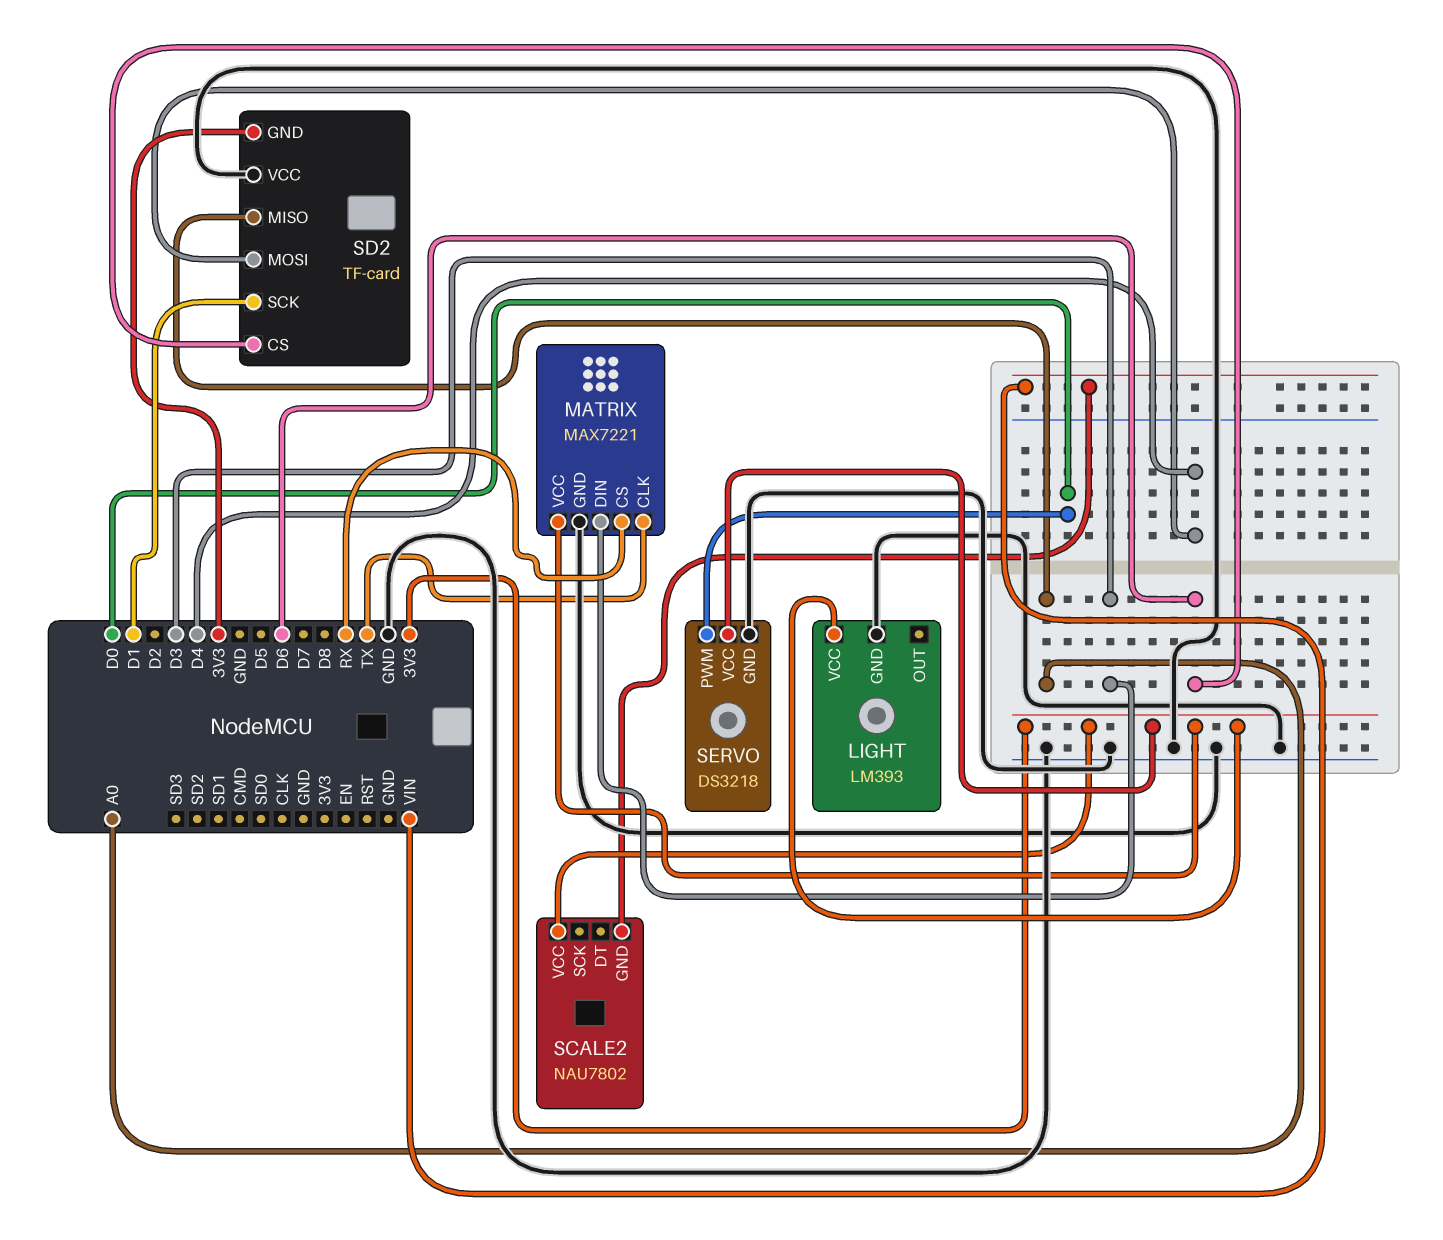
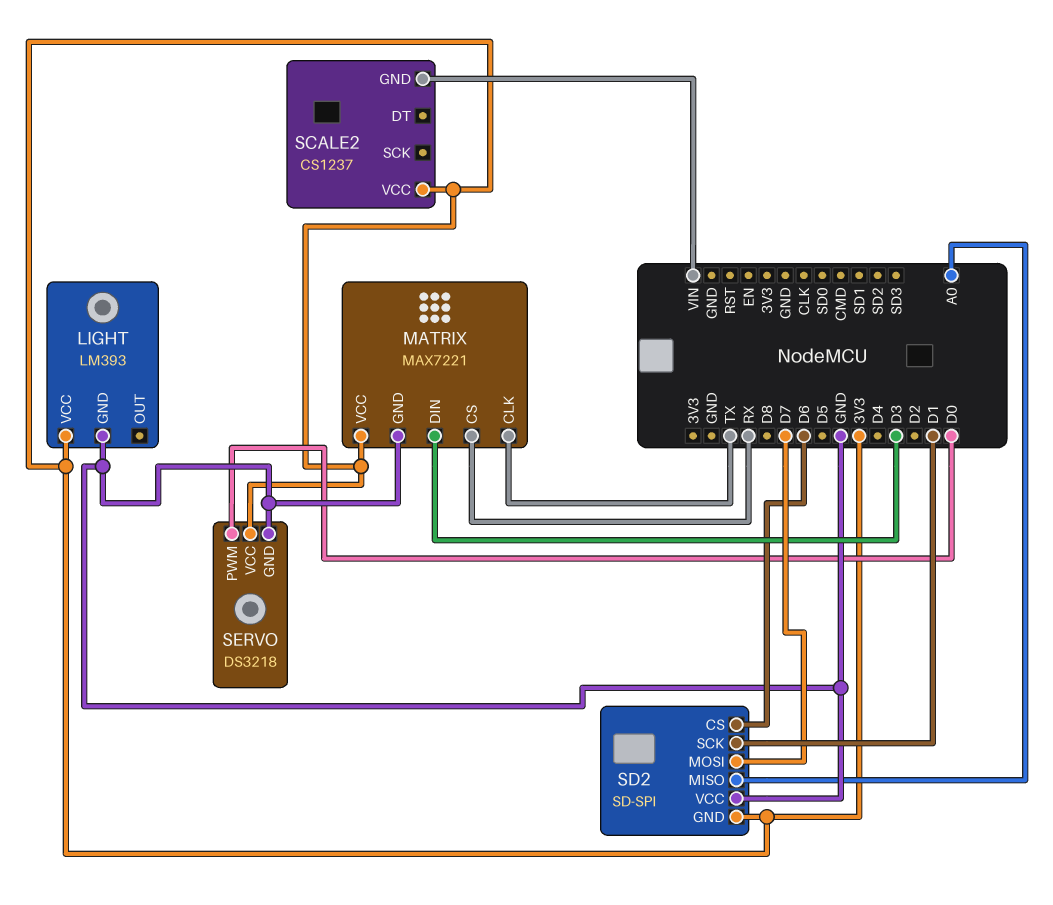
SCALE2: NAU7802 -> CS1237
SD2: TF-card -> SD-SPI
SD2 pin MOSI: D4 -> D7

